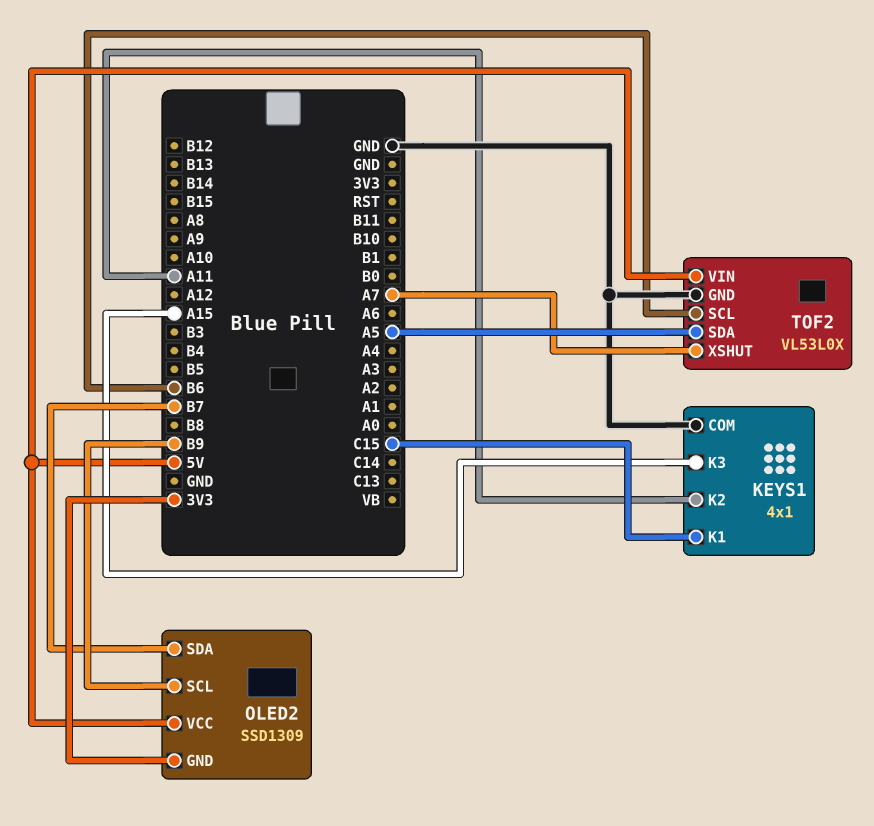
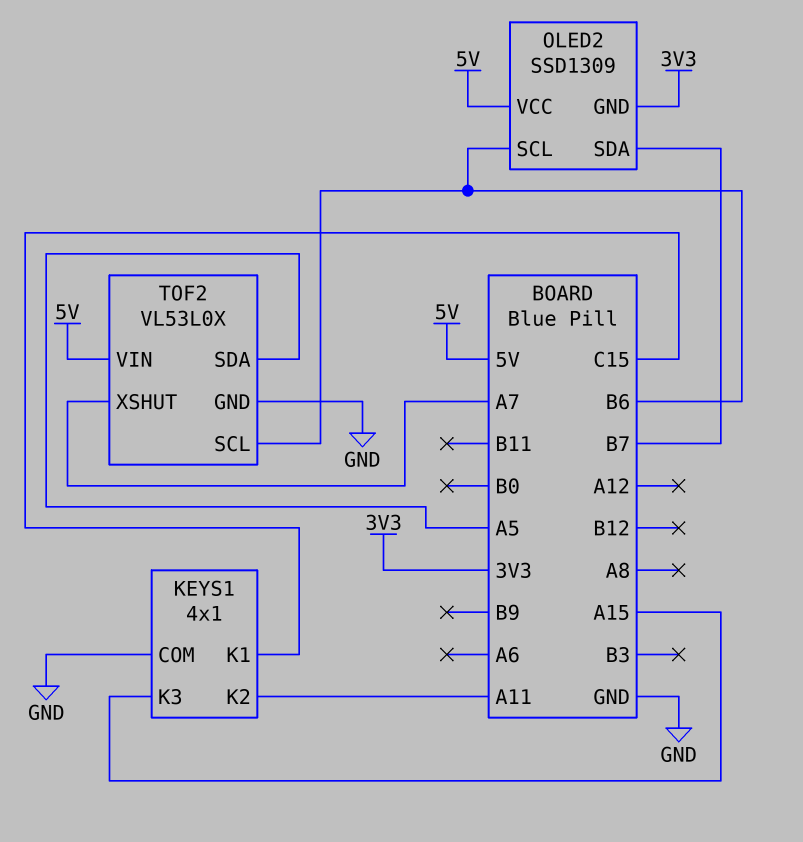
OLED2 pin SCL: B9 -> B6

